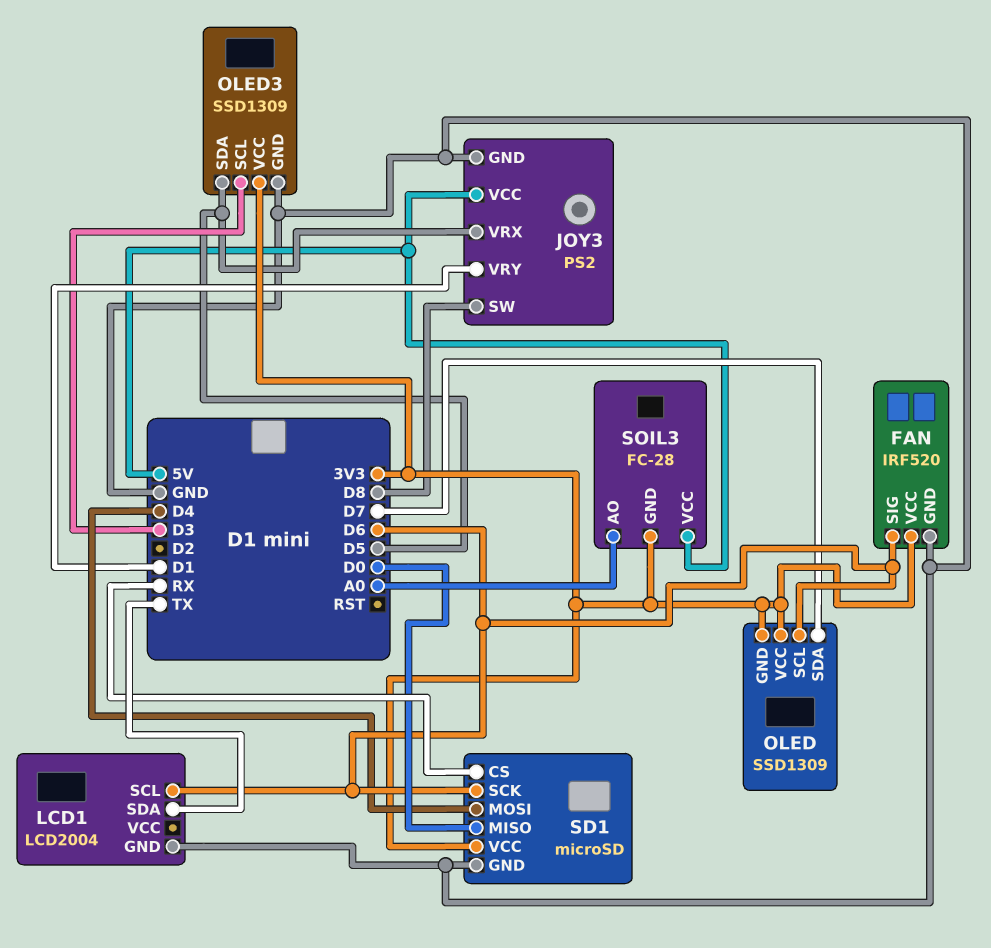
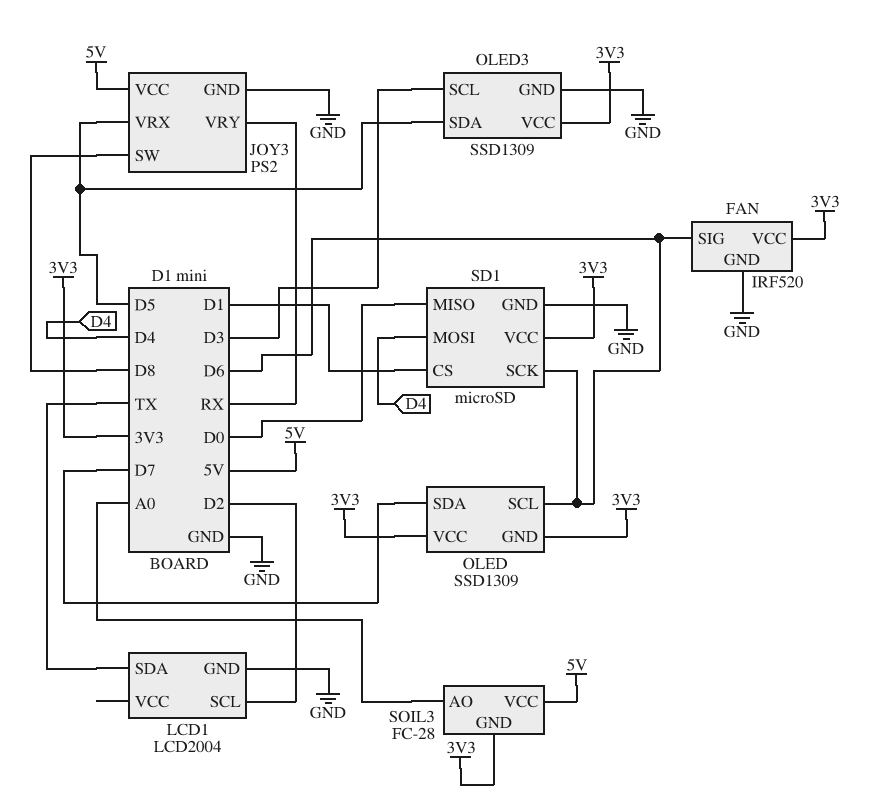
JOY3 pin VRY: D1 -> RX
LCD1 pin SCL: D6 -> D2
SD1 pin CS: RX -> D1

